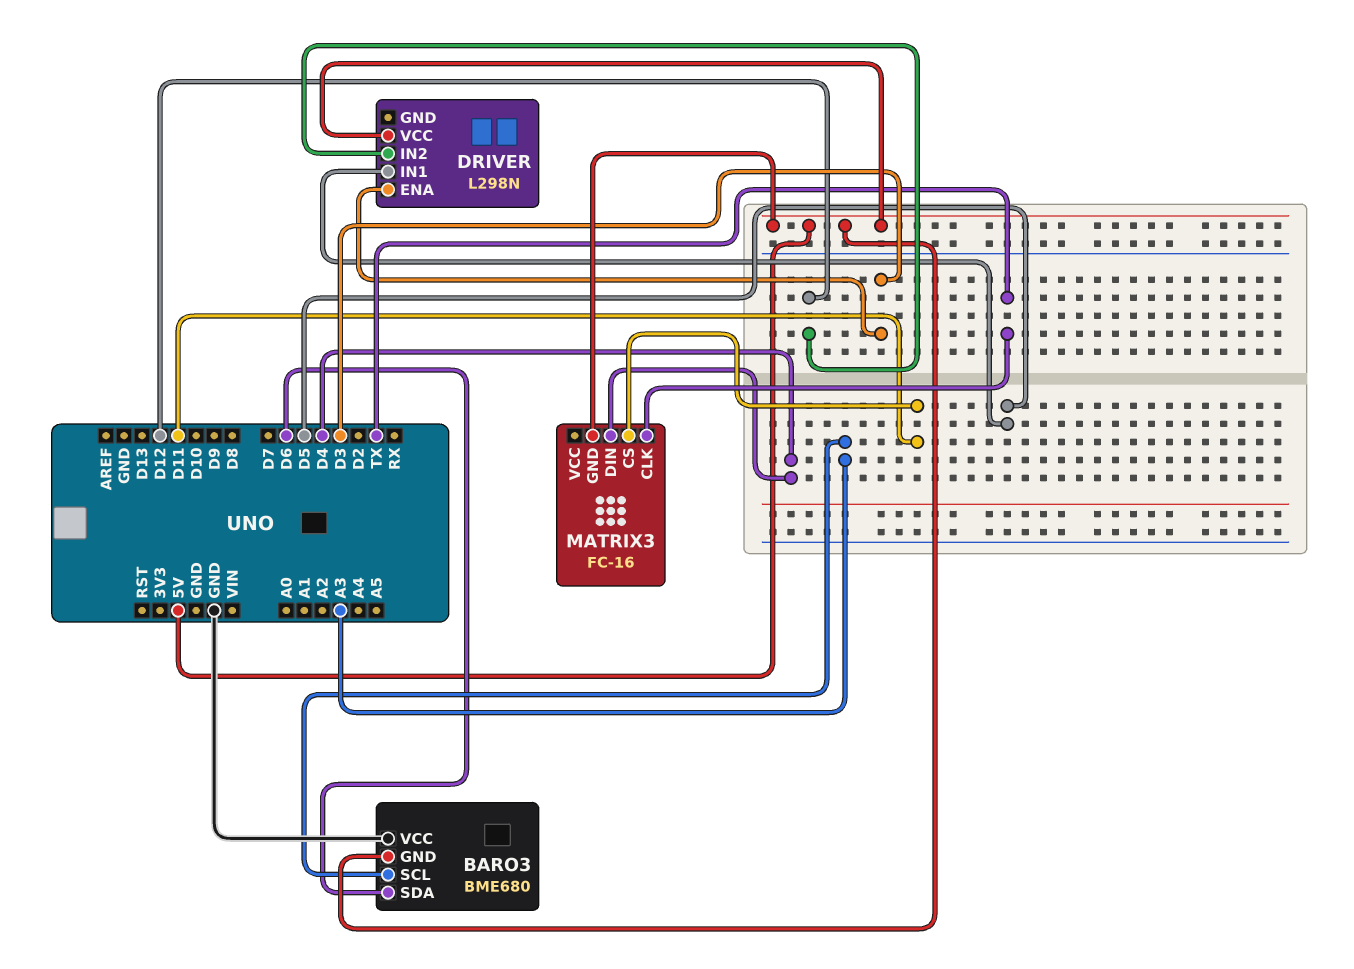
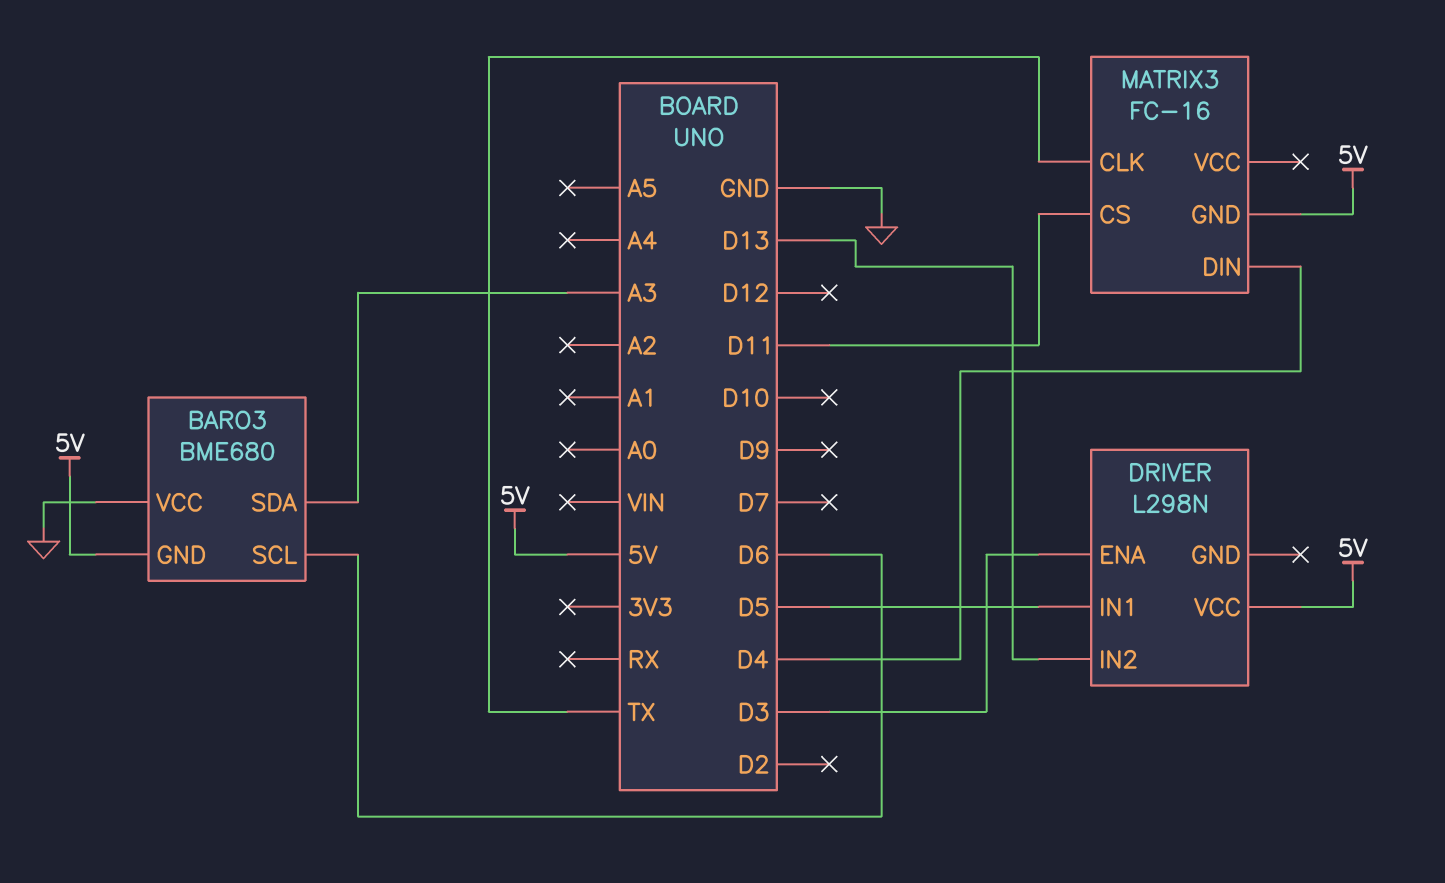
BARO3 pin SCL: A3 -> D6
BARO3 pin SDA: D6 -> A3
DRIVER pin IN2: D12 -> D13

